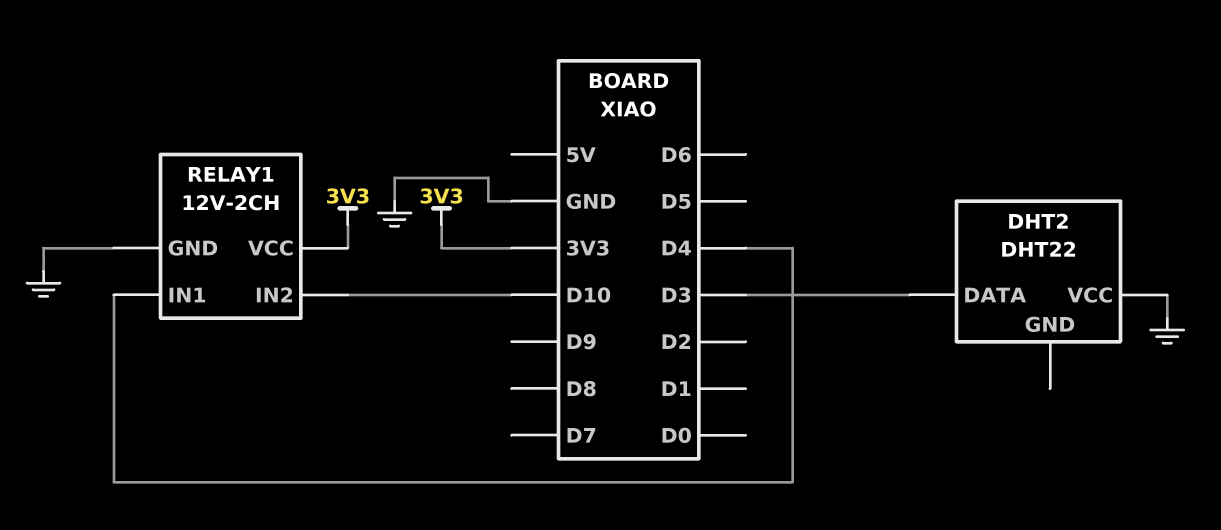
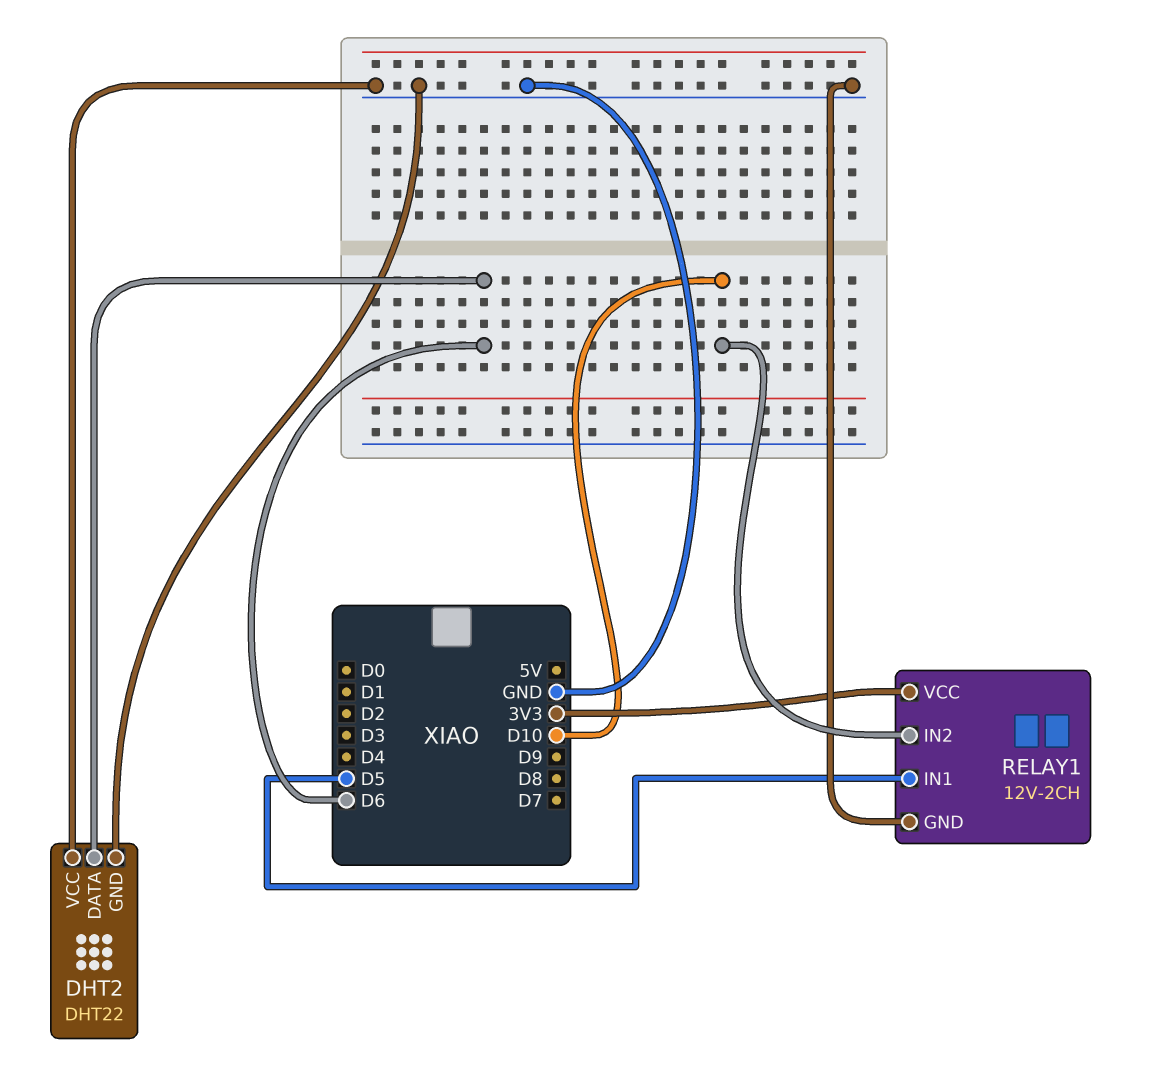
DHT2 pin DATA: D3 -> D6
DHT2 pin GND: none -> GND
RELAY1 pin IN1: D4 -> D5

